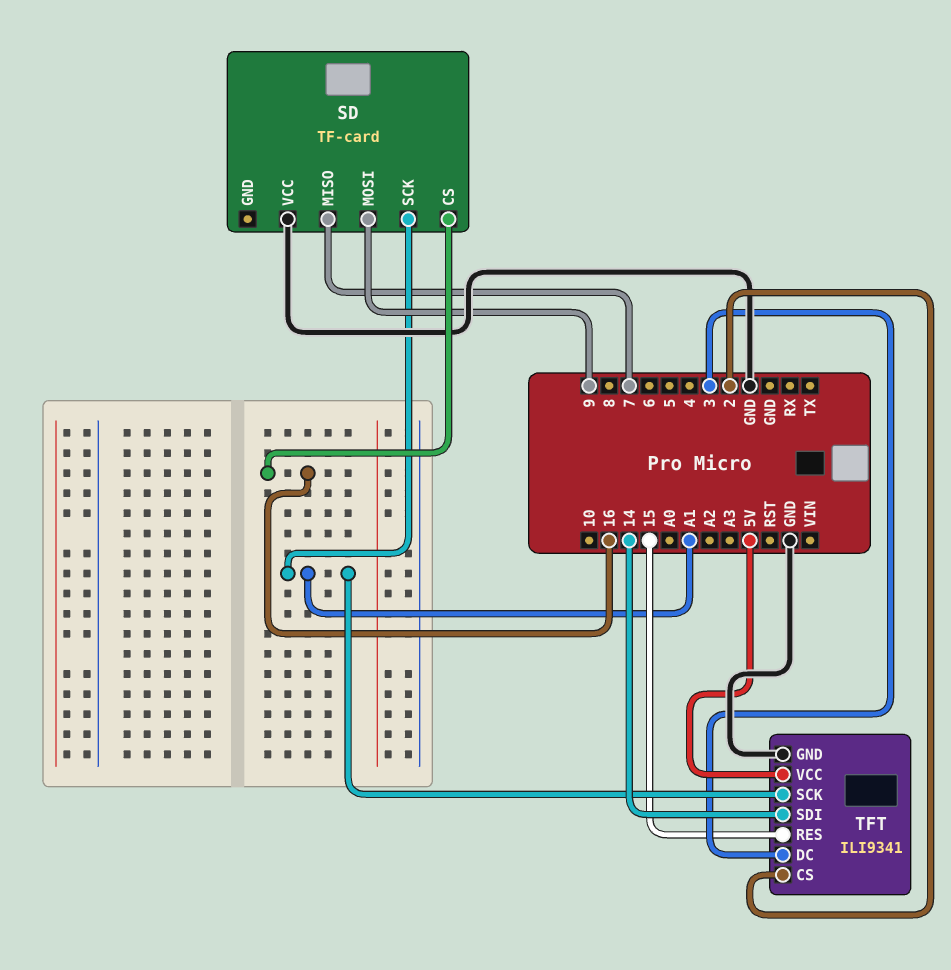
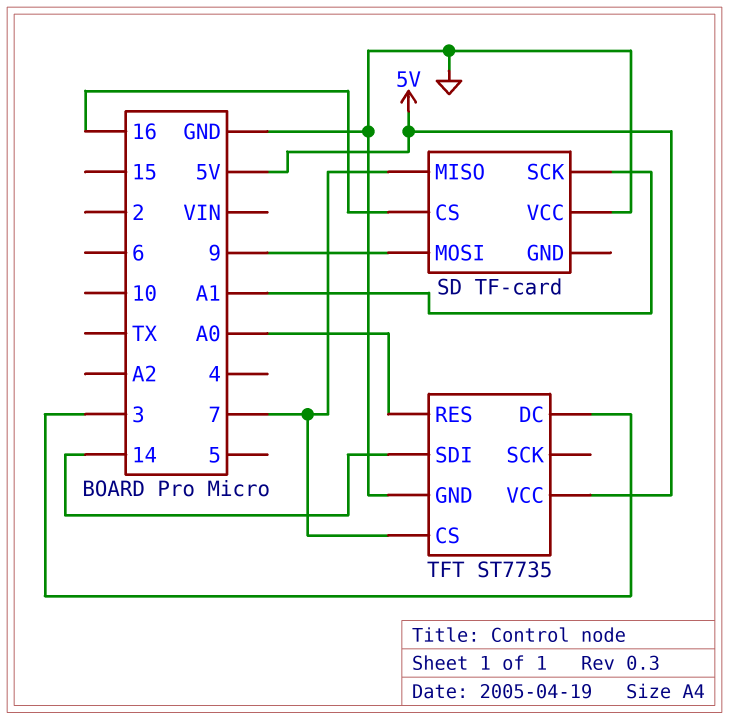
TFT: ILI9341 -> ST7735
TFT pin CS: 2 -> 7
TFT pin RES: 15 -> A0
TFT pin SCK: A1 -> none

